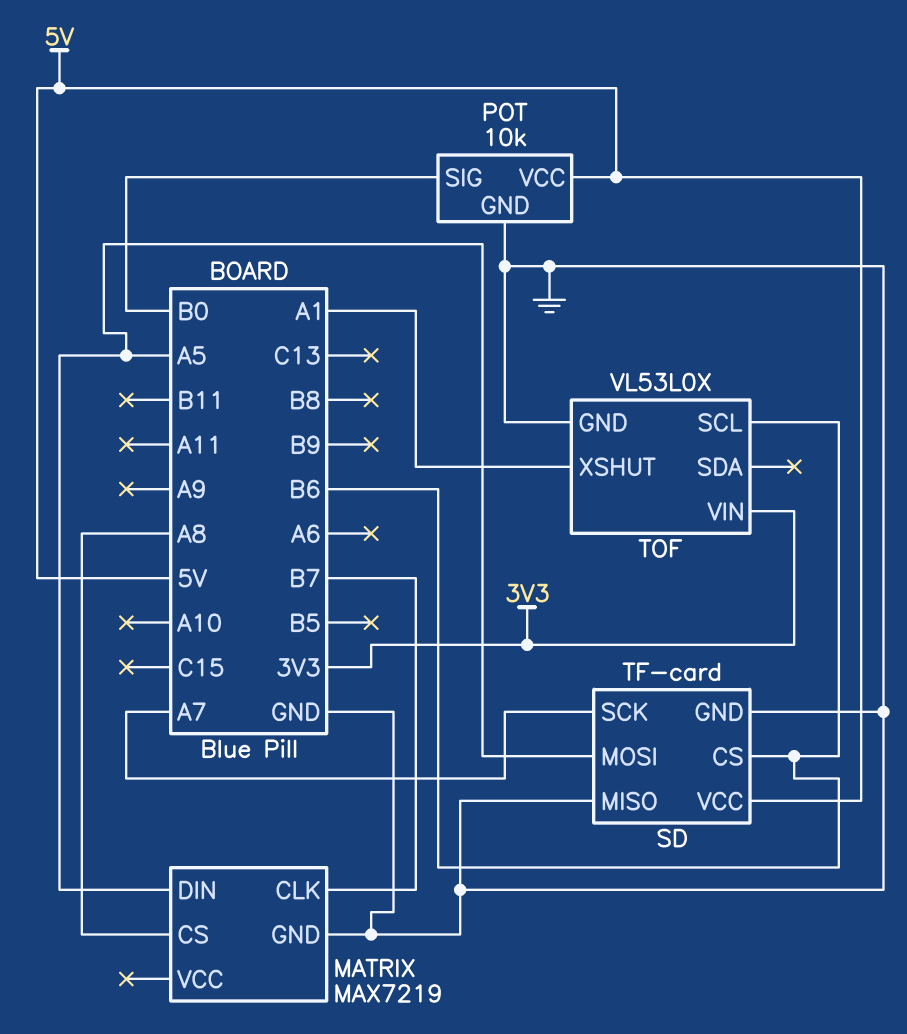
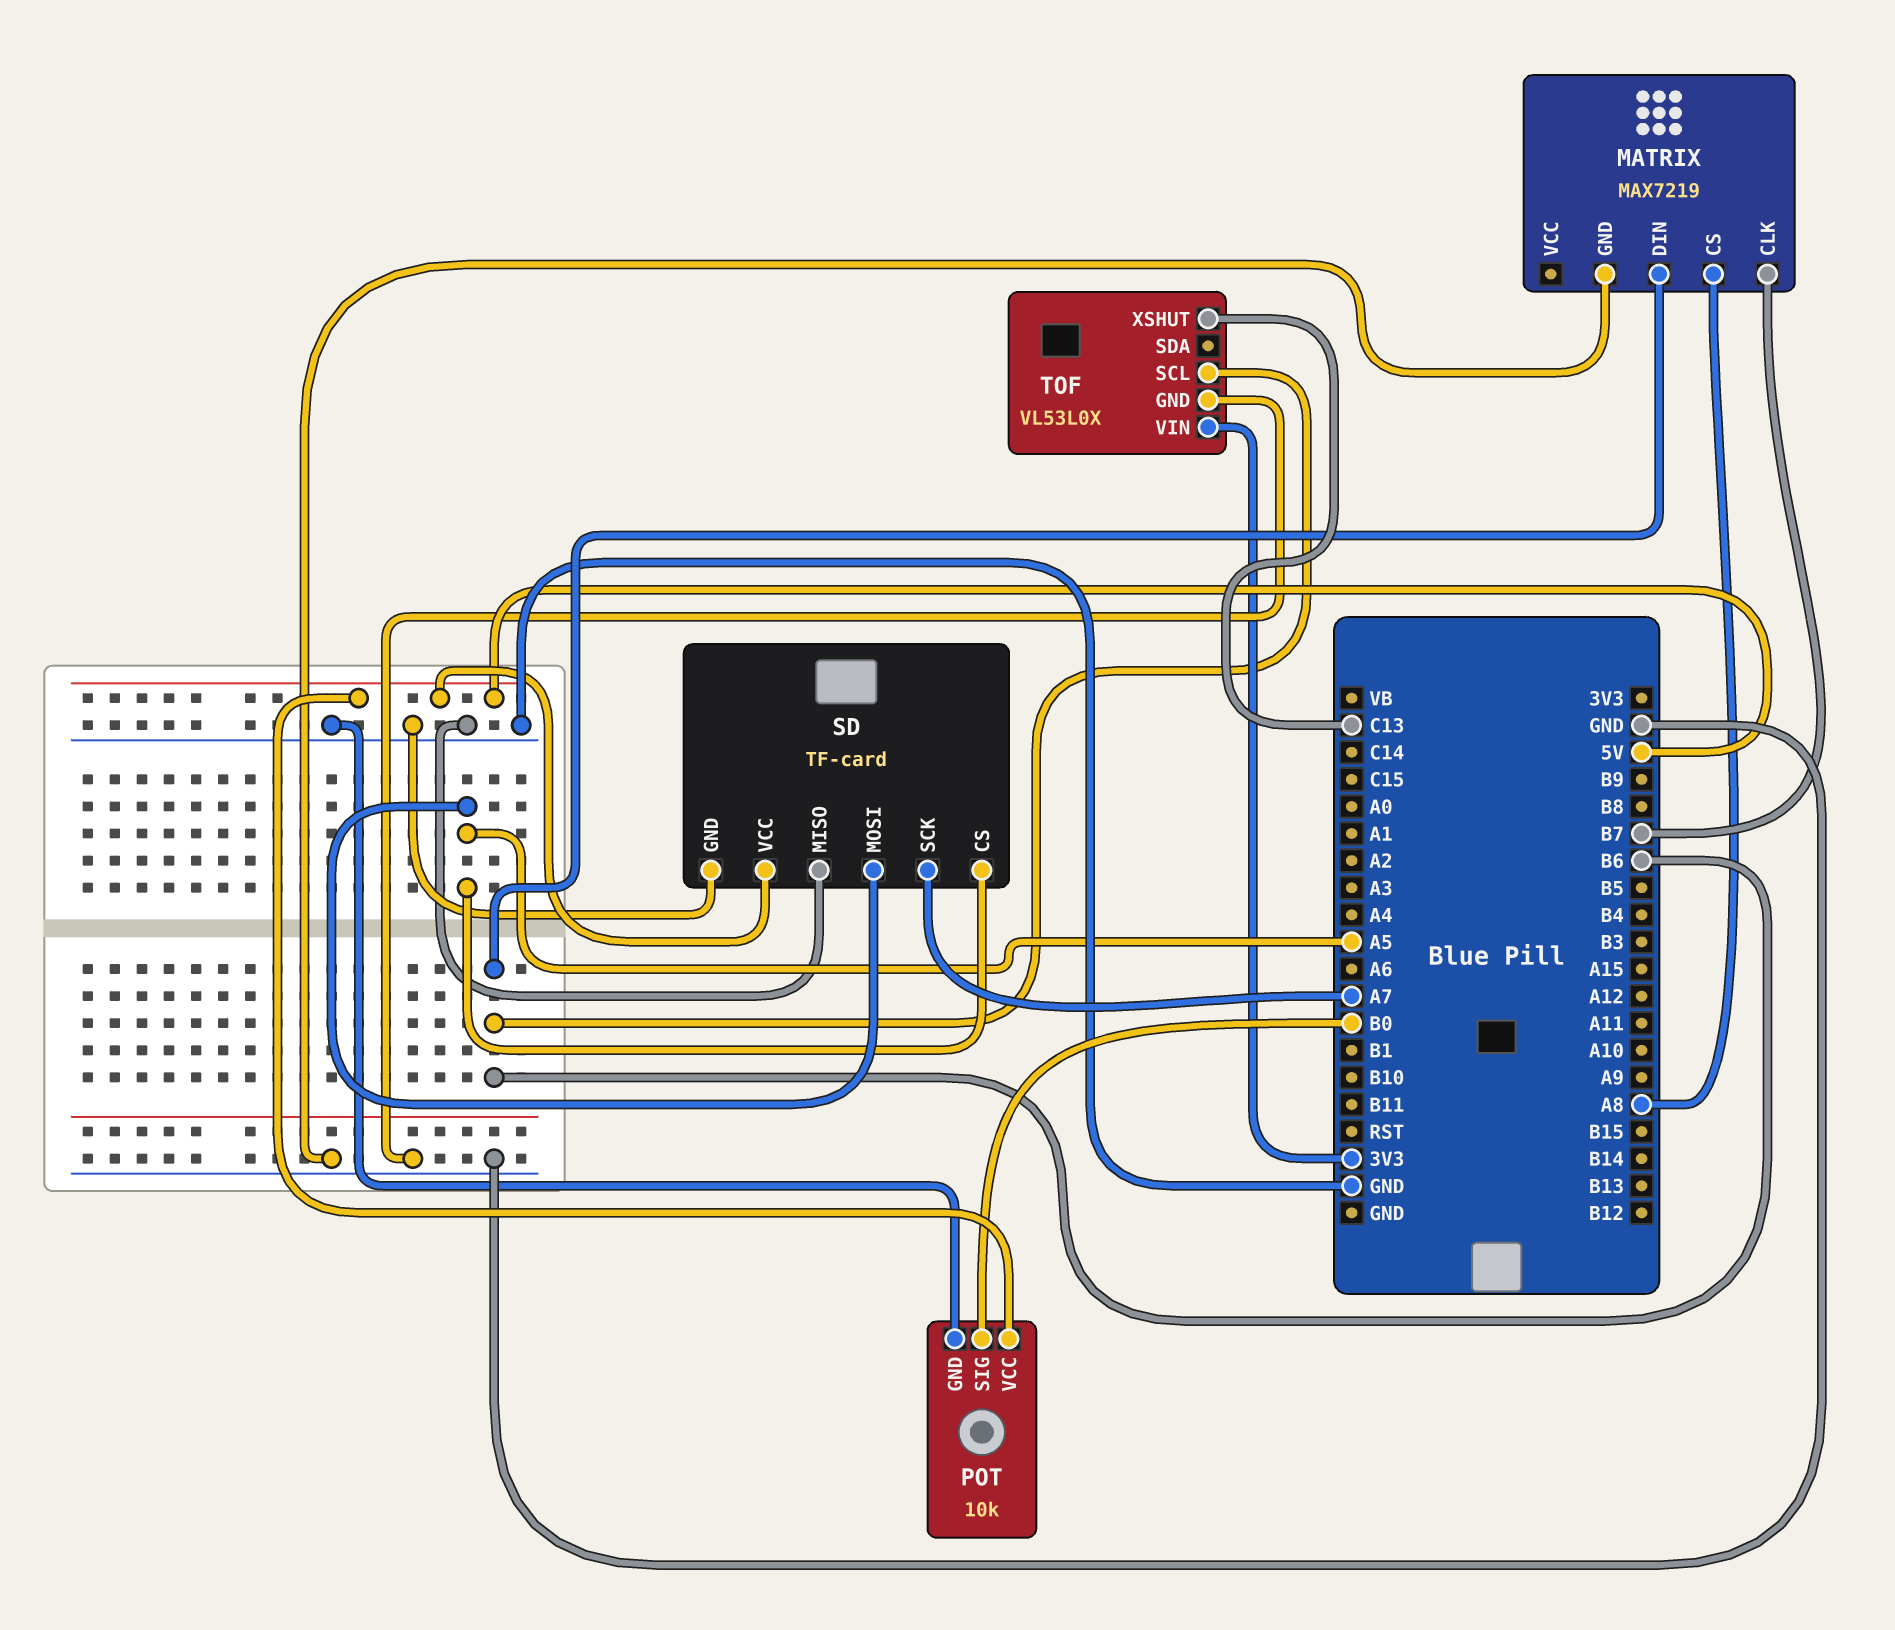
MATRIX pin DIN: A5 -> B6
SD pin CS: B6 -> A5
TOF pin XSHUT: A1 -> C13

